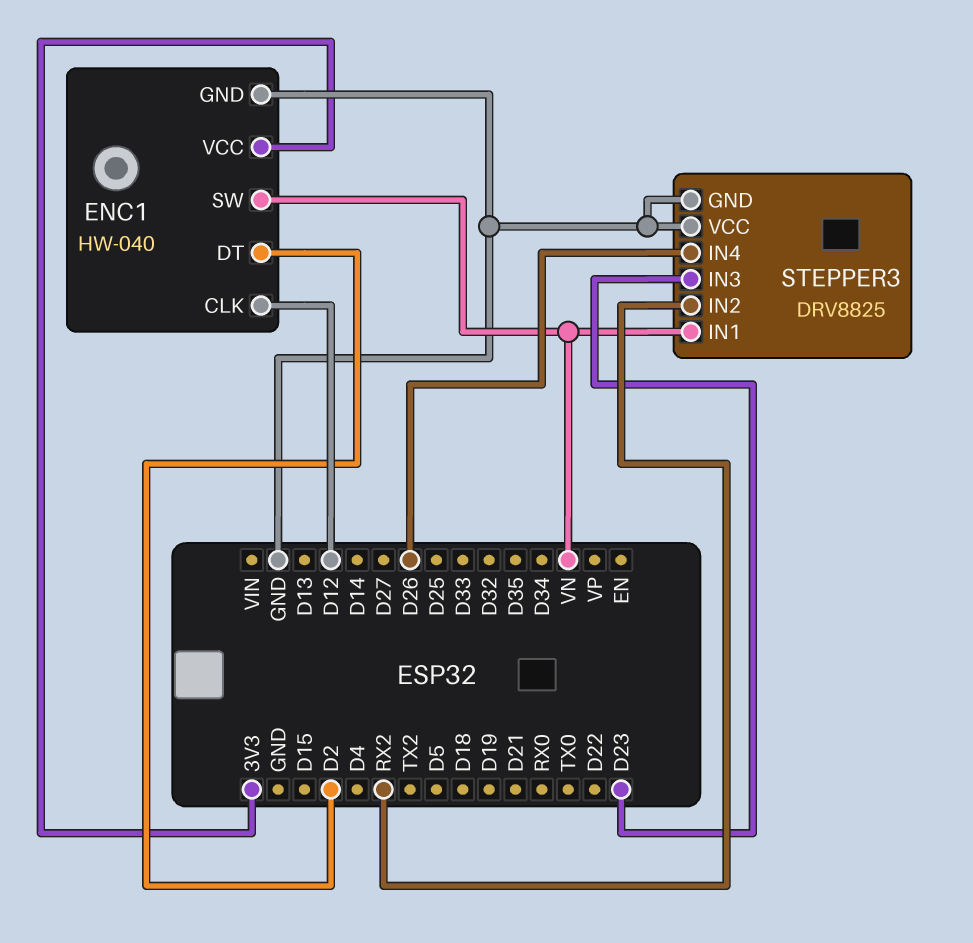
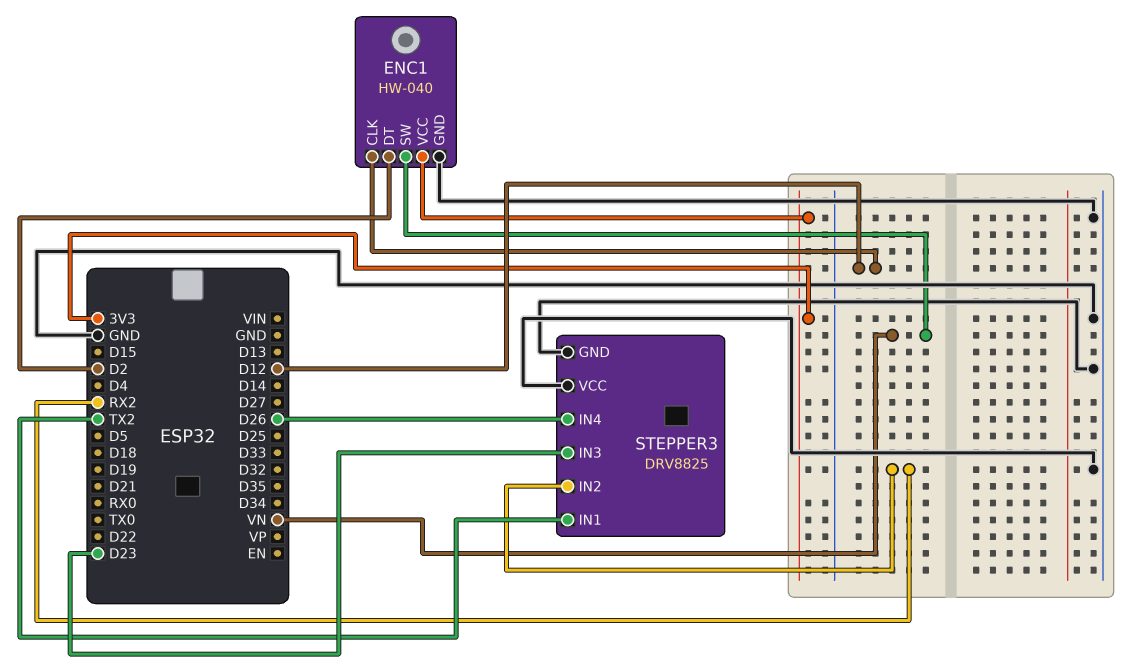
STEPPER3 pin IN1: VN -> TX2

